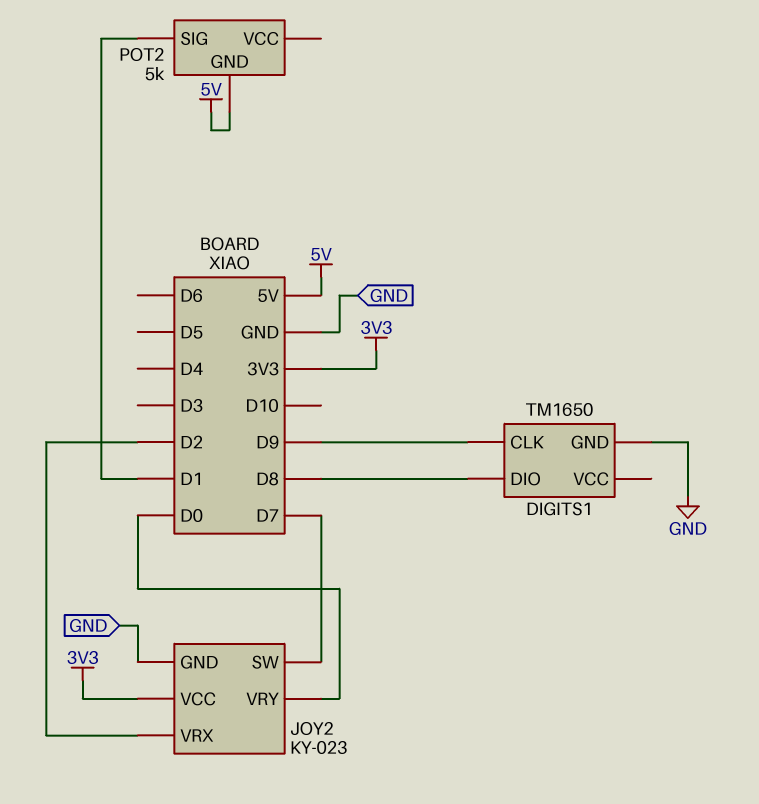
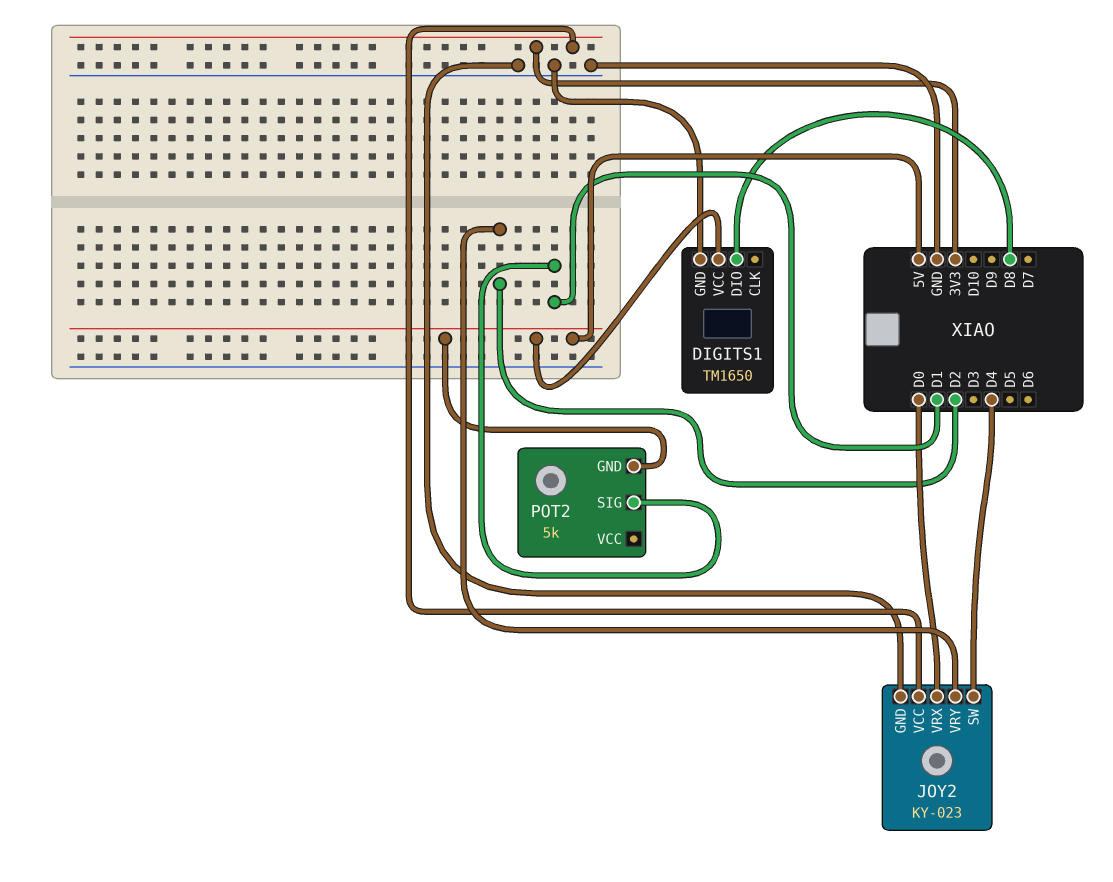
DIGITS1 pin CLK: D9 -> none
DIGITS1 pin VCC: none -> 5V
JOY2 pin SW: D7 -> D4
JOY2 pin VRX: D2 -> D0
JOY2 pin VRY: D0 -> D2

